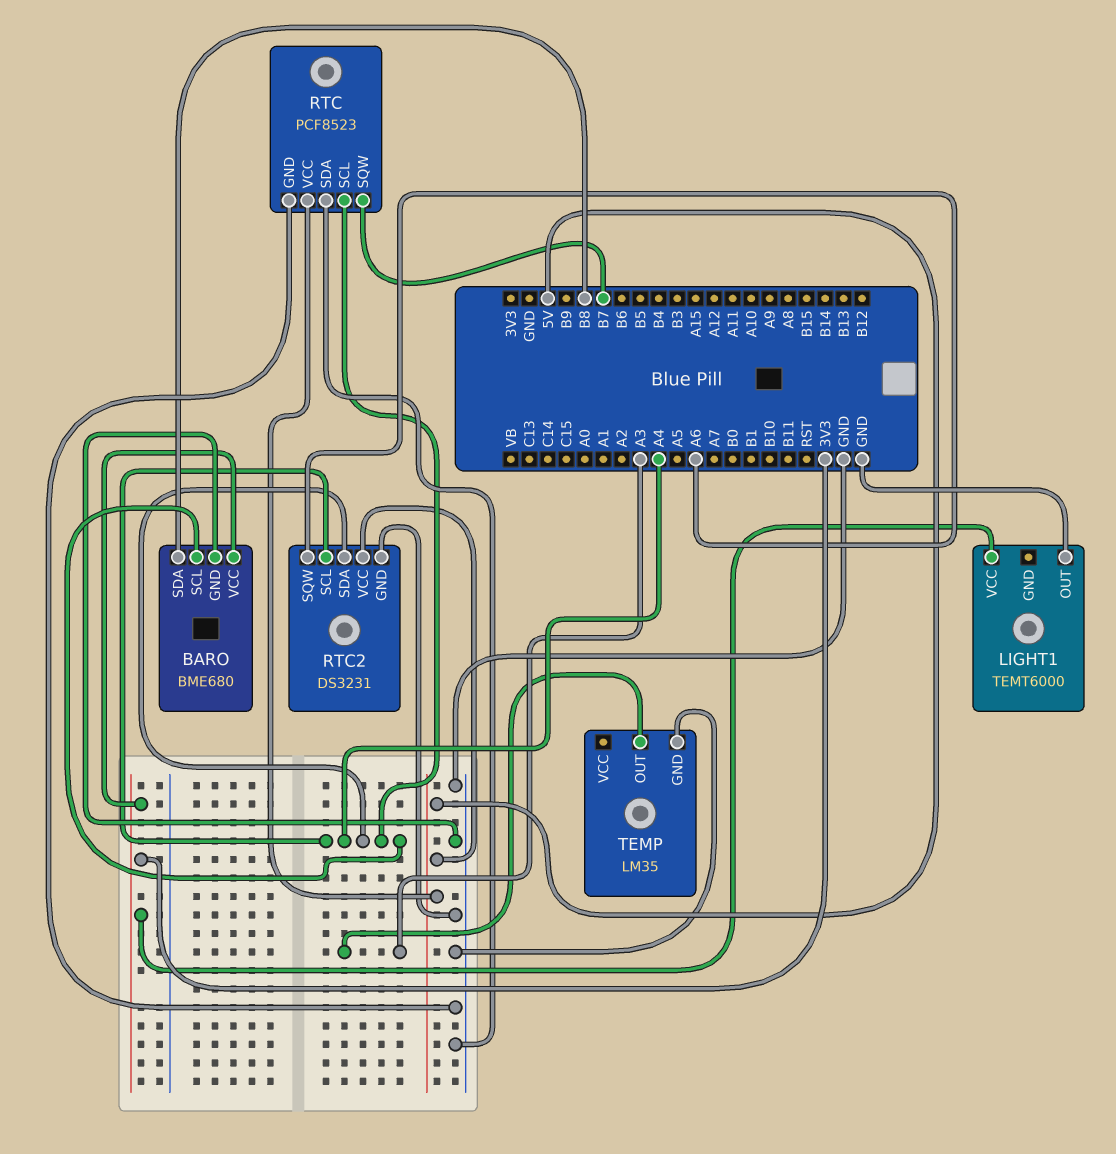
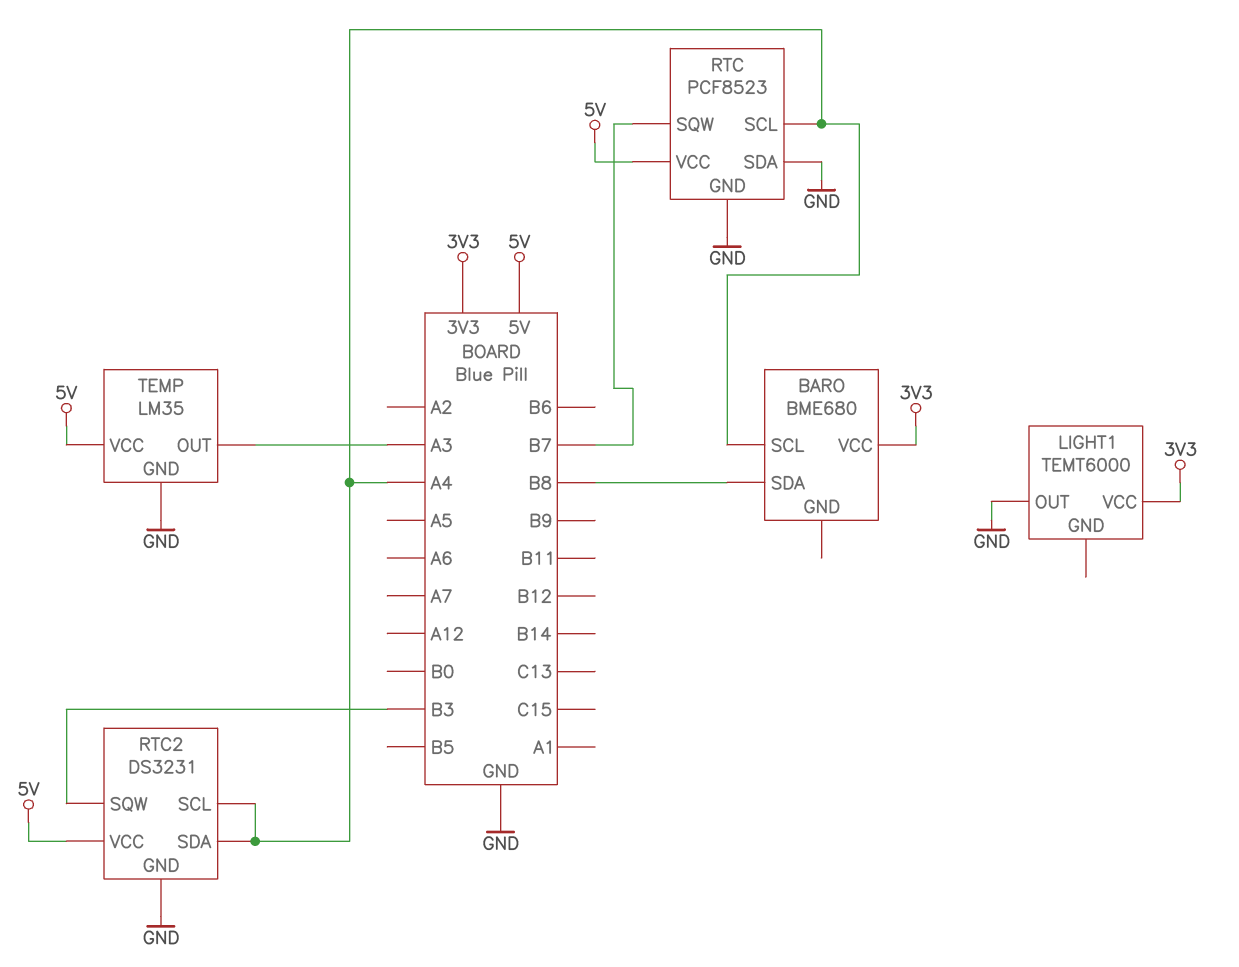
BARO pin GND: GND -> none
RTC2 pin SQW: A6 -> B3
TEMP pin VCC: none -> 5V

